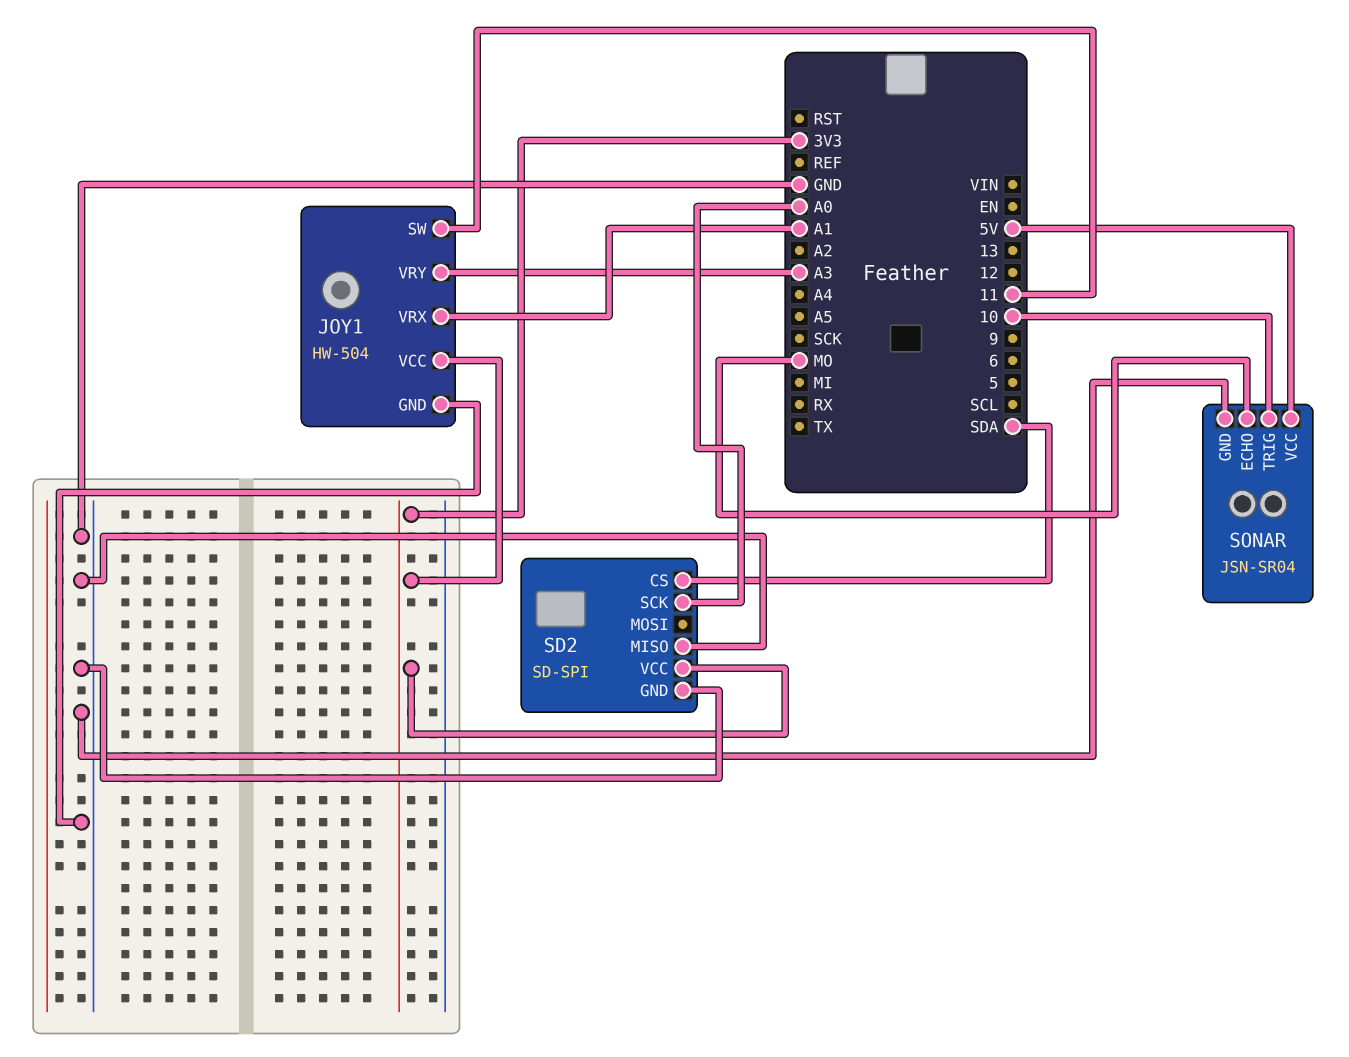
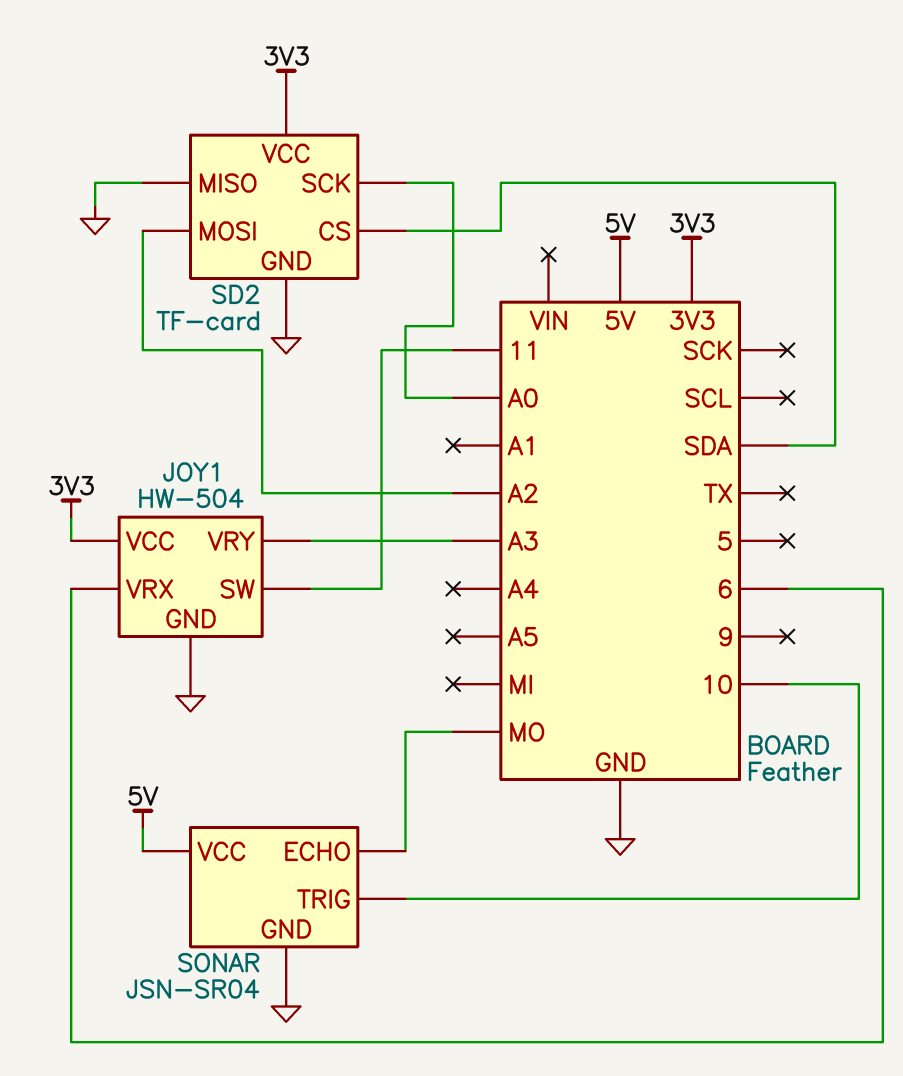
JOY1 pin VRX: A1 -> 6
SD2: SD-SPI -> TF-card
SD2 pin MOSI: none -> A2

